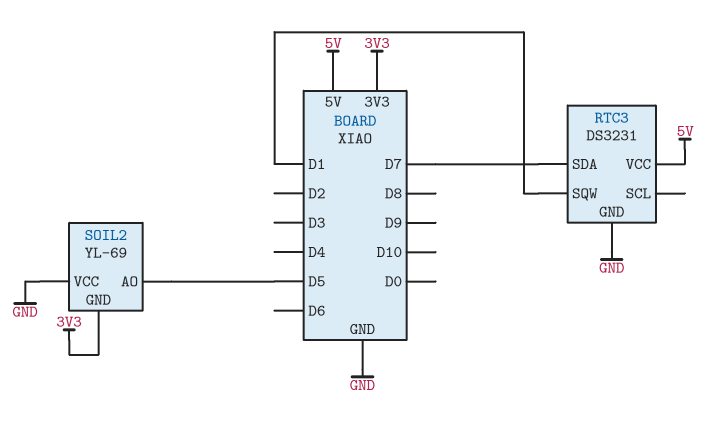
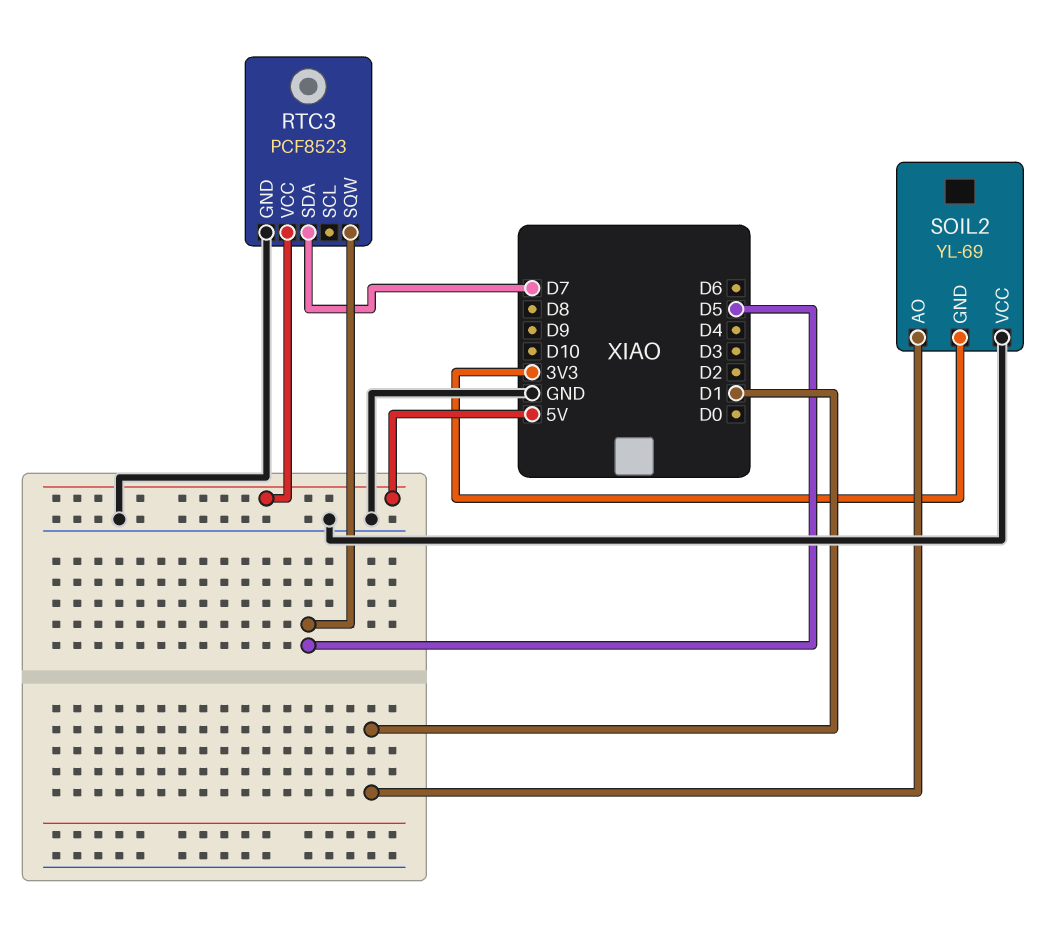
RTC3: DS3231 -> PCF8523
RTC3 pin SQW: D1 -> D5
SOIL2 pin AO: D5 -> D1

